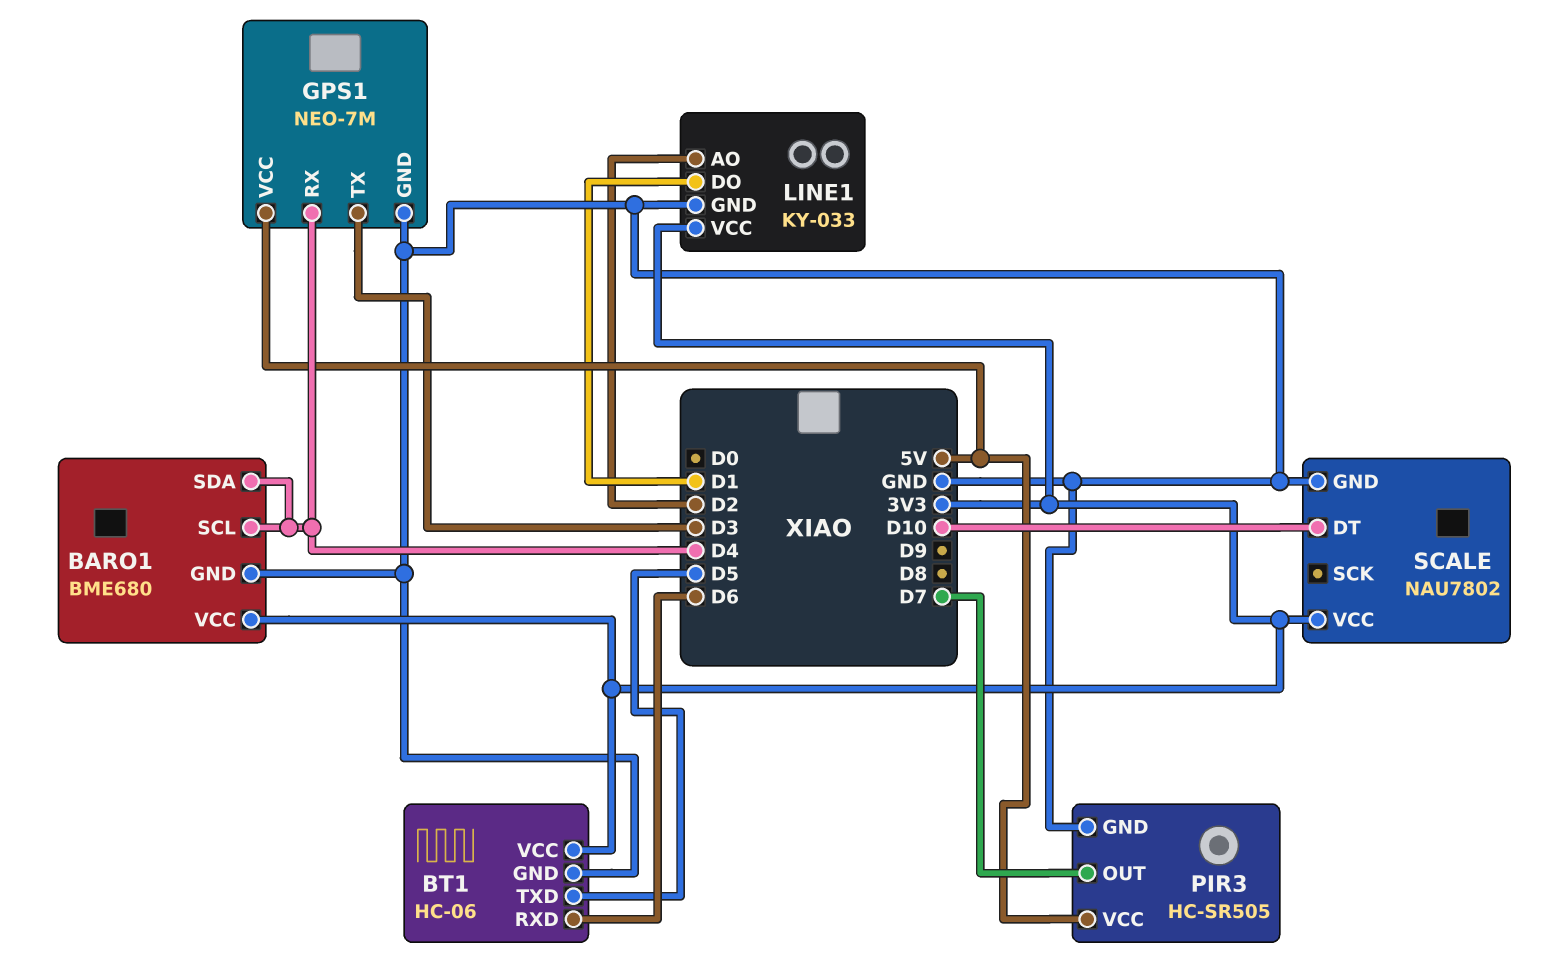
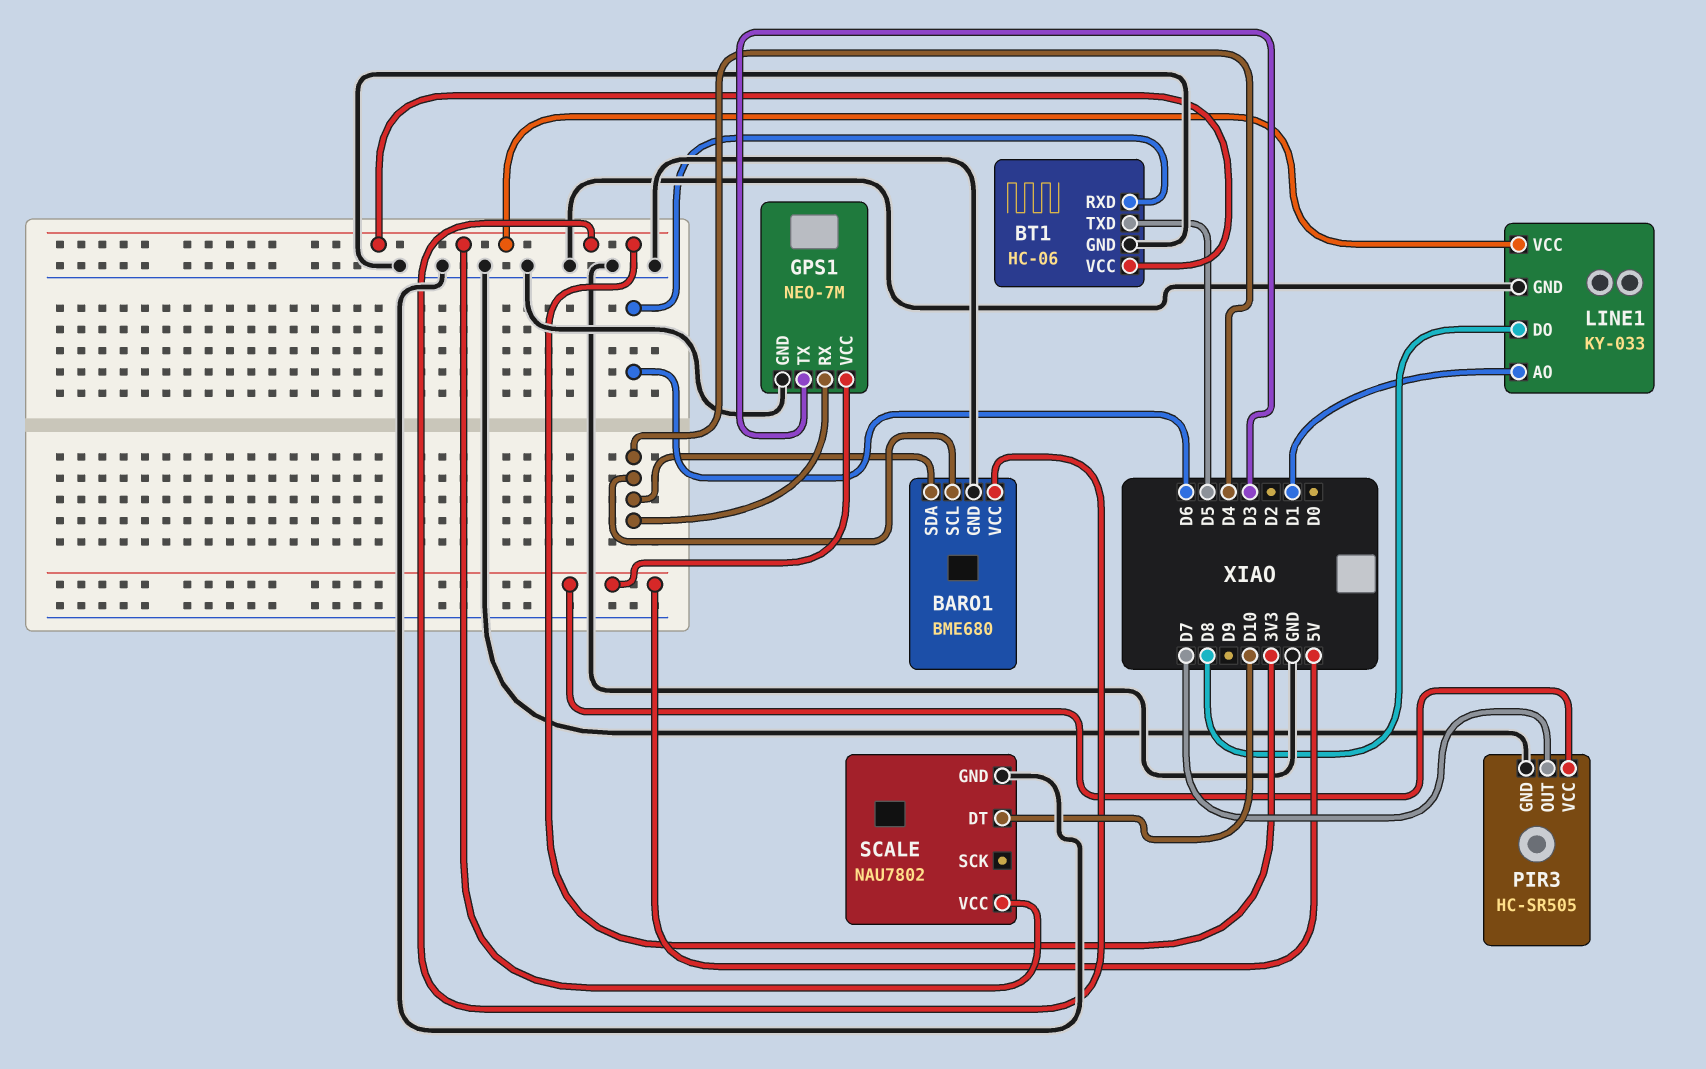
LINE1 pin AO: D2 -> D1
LINE1 pin DO: D1 -> D8

